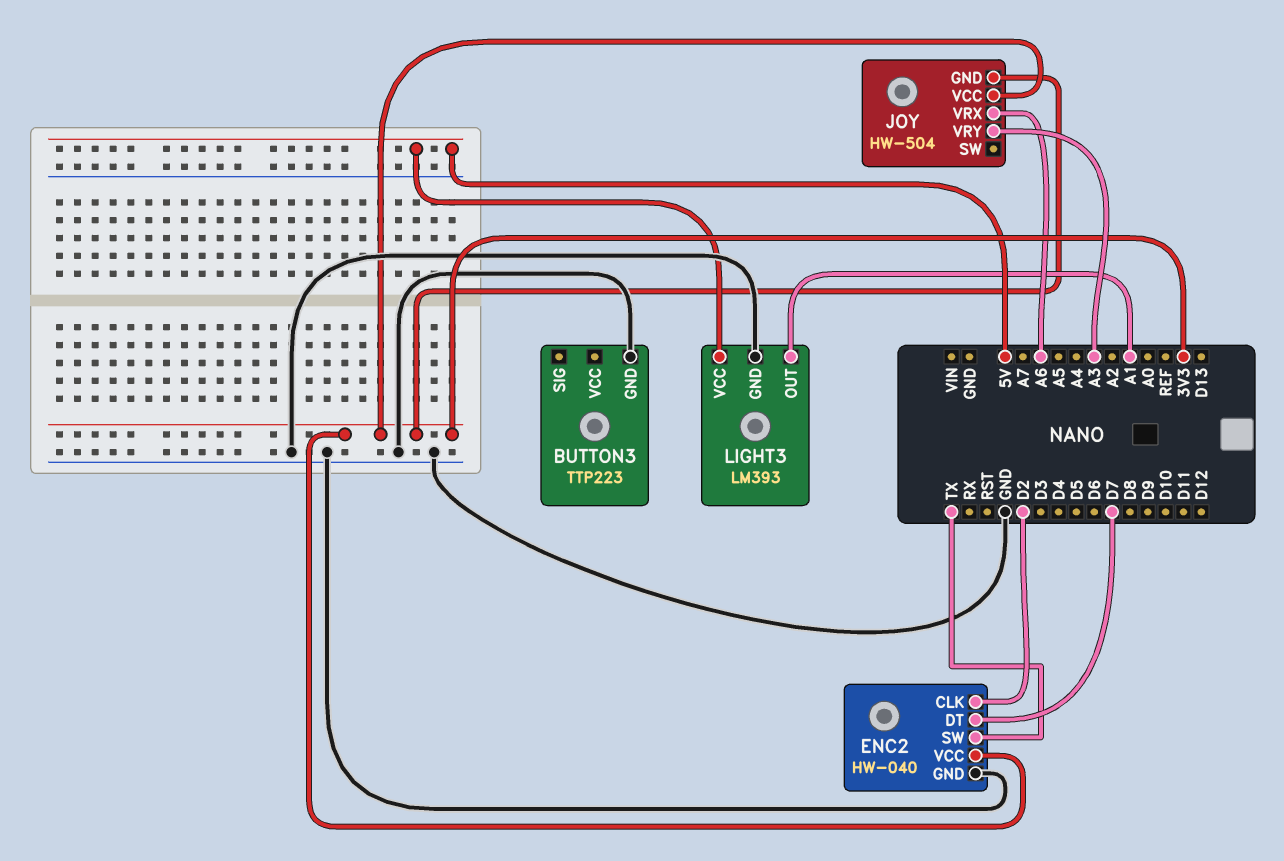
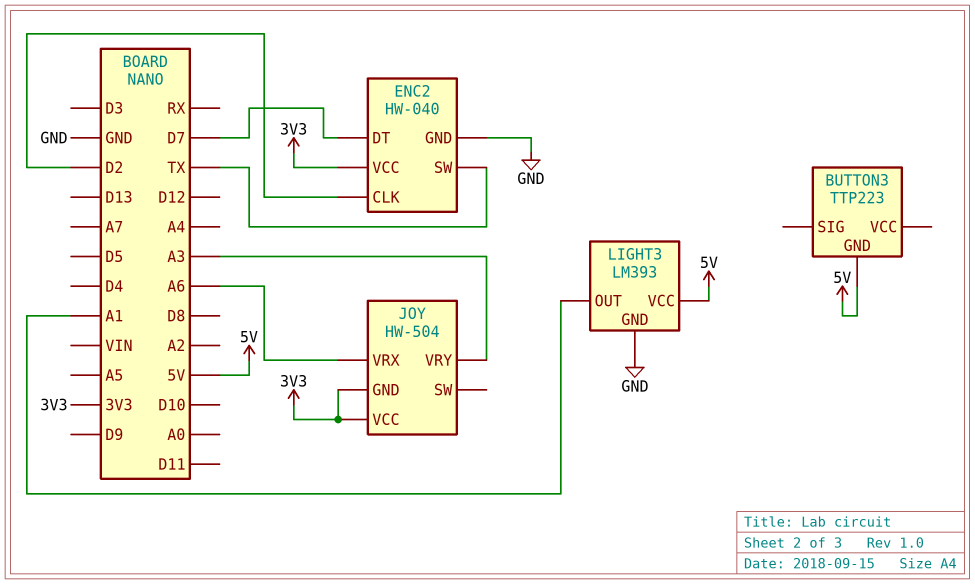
BUTTON3 pin GND: GND -> 5V

